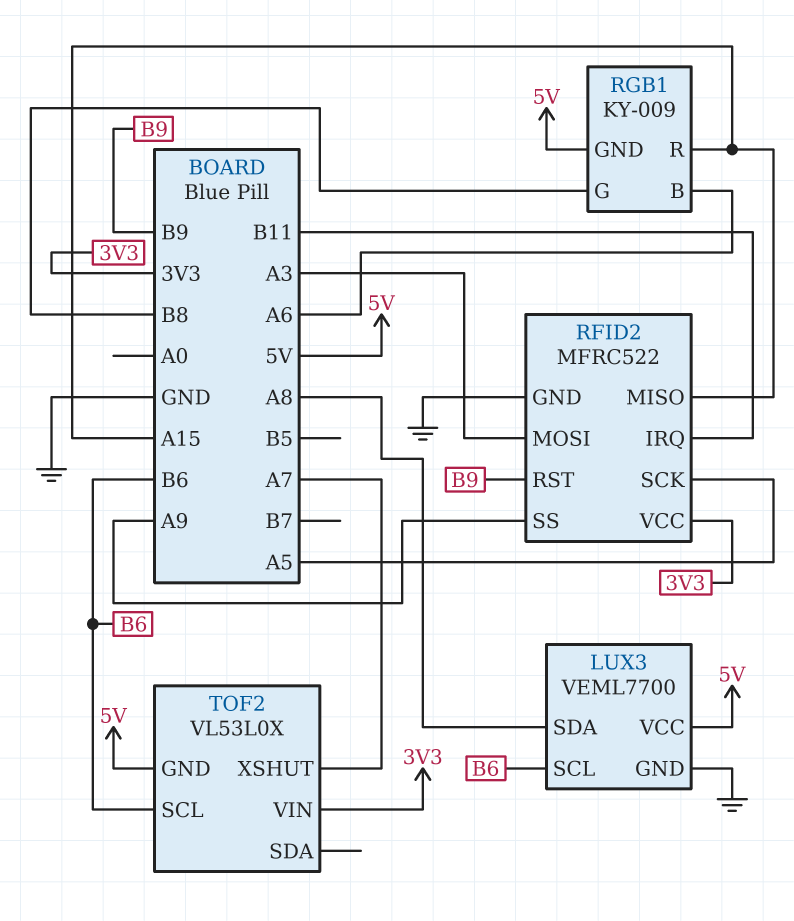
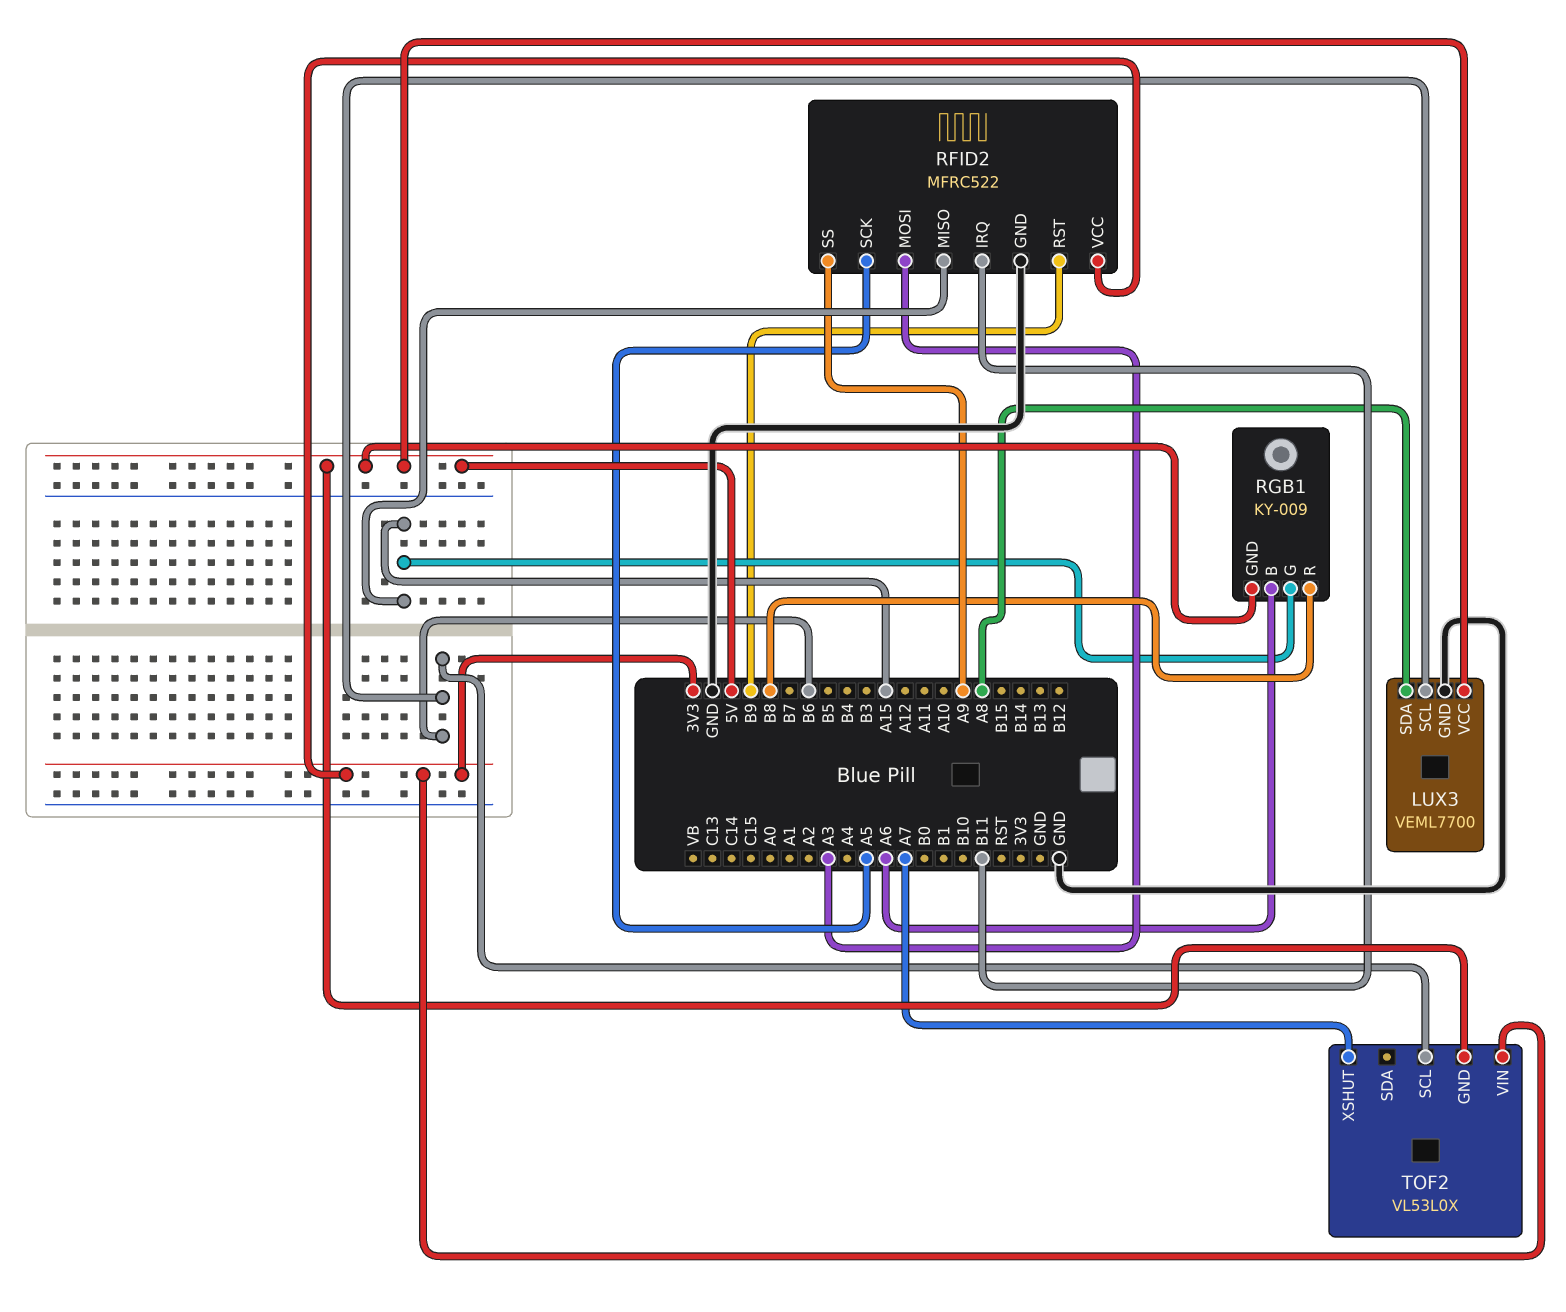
RGB1 pin G: B8 -> A15
RGB1 pin R: A15 -> B8

